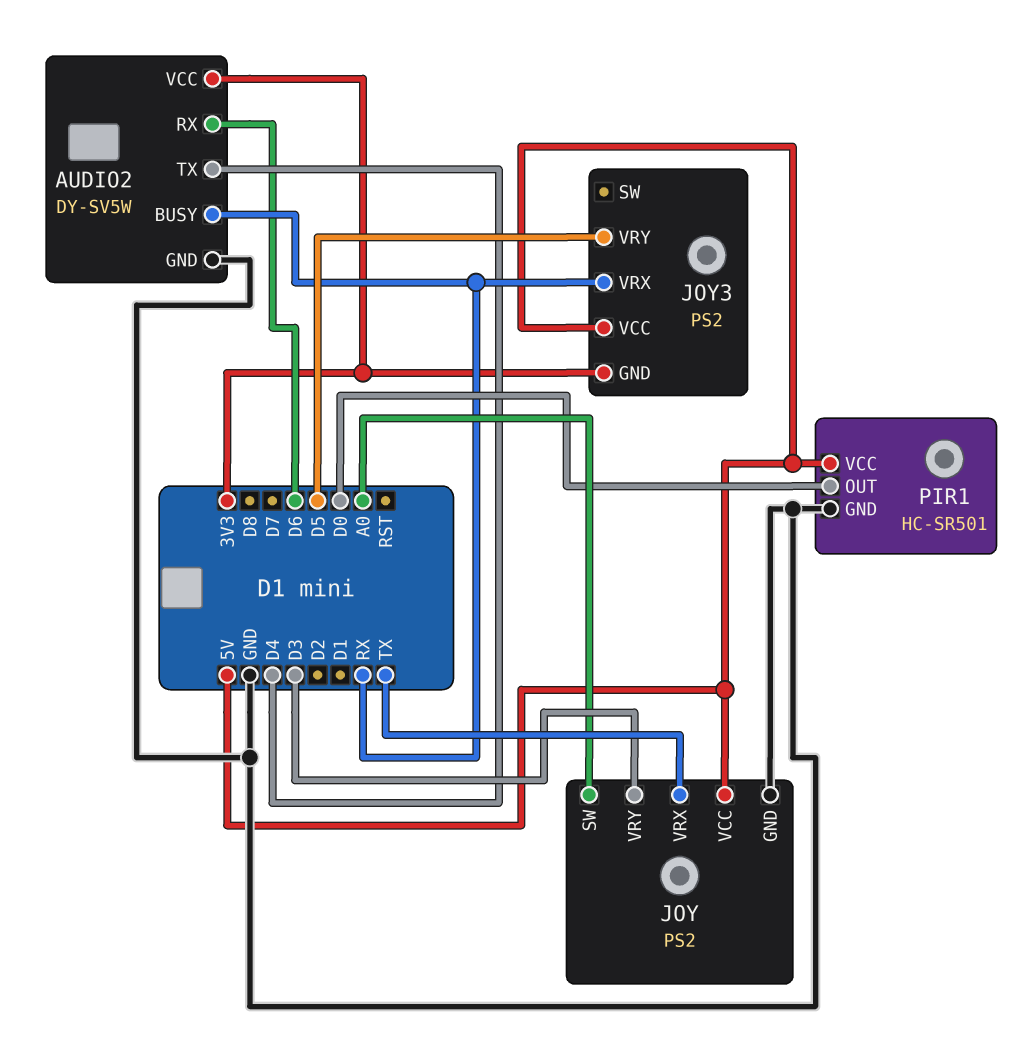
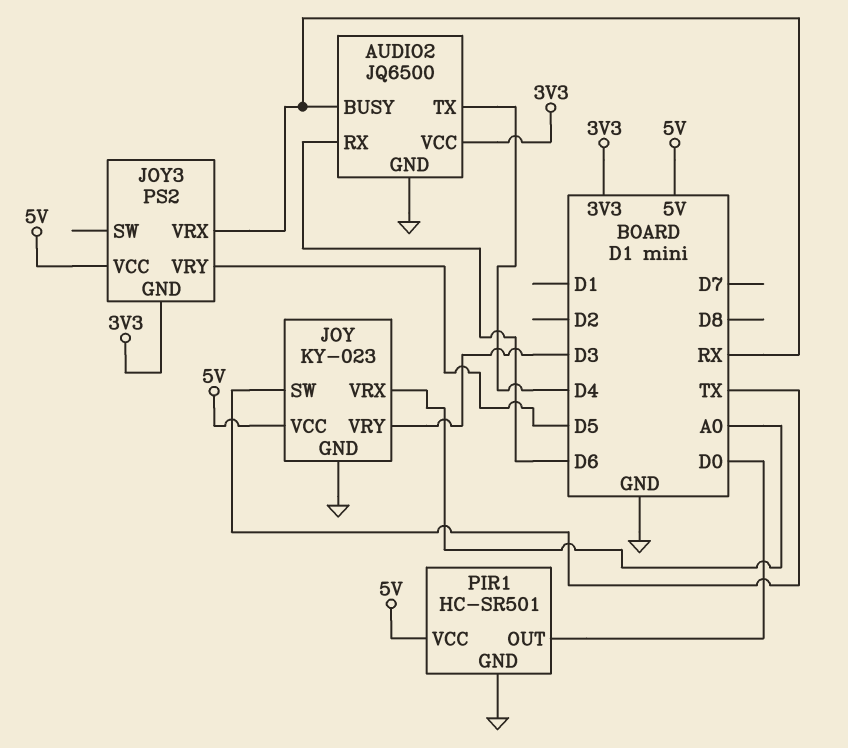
AUDIO2: DY-SV5W -> JQ6500
JOY: PS2 -> KY-023
JOY pin SW: A0 -> TX
JOY pin VRX: TX -> A0

